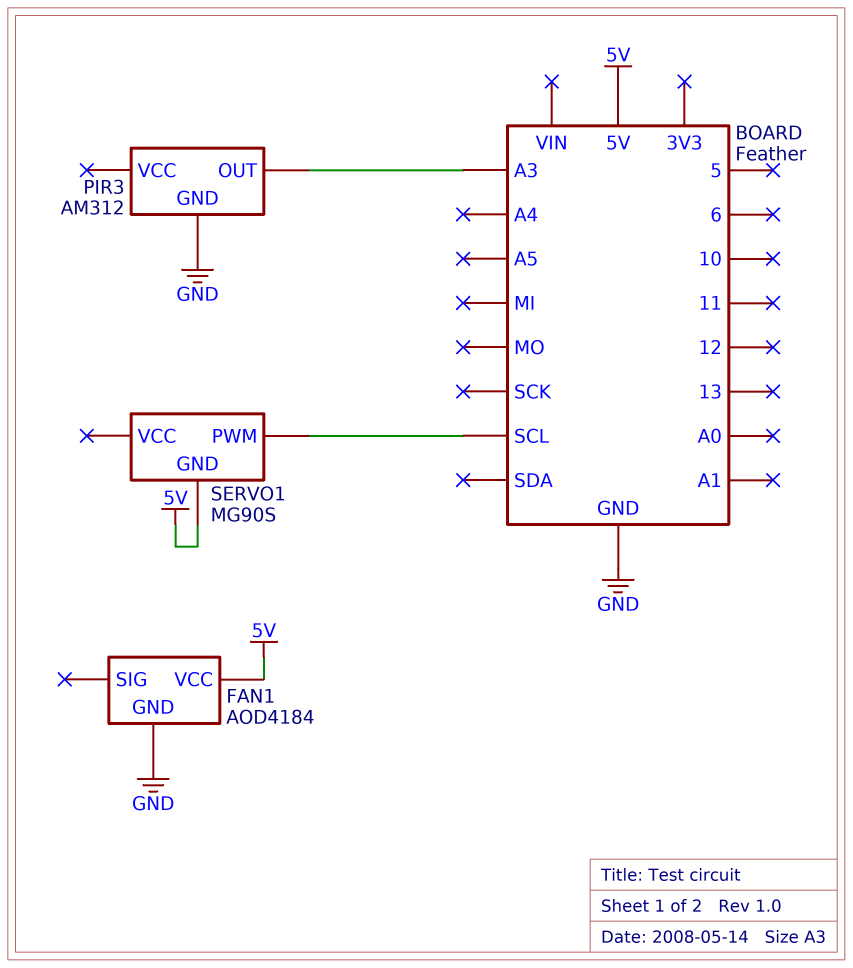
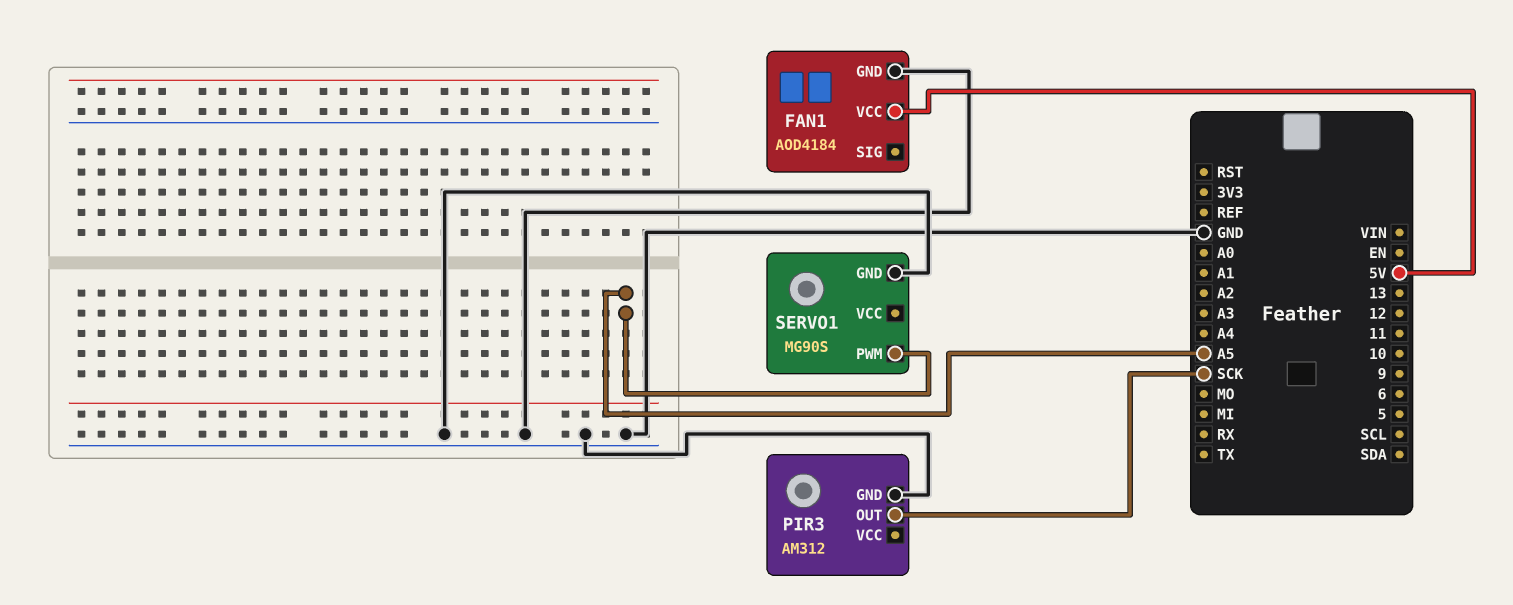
PIR3 pin OUT: A3 -> SCK
SERVO1 pin GND: 5V -> GND
SERVO1 pin PWM: SCL -> A5

